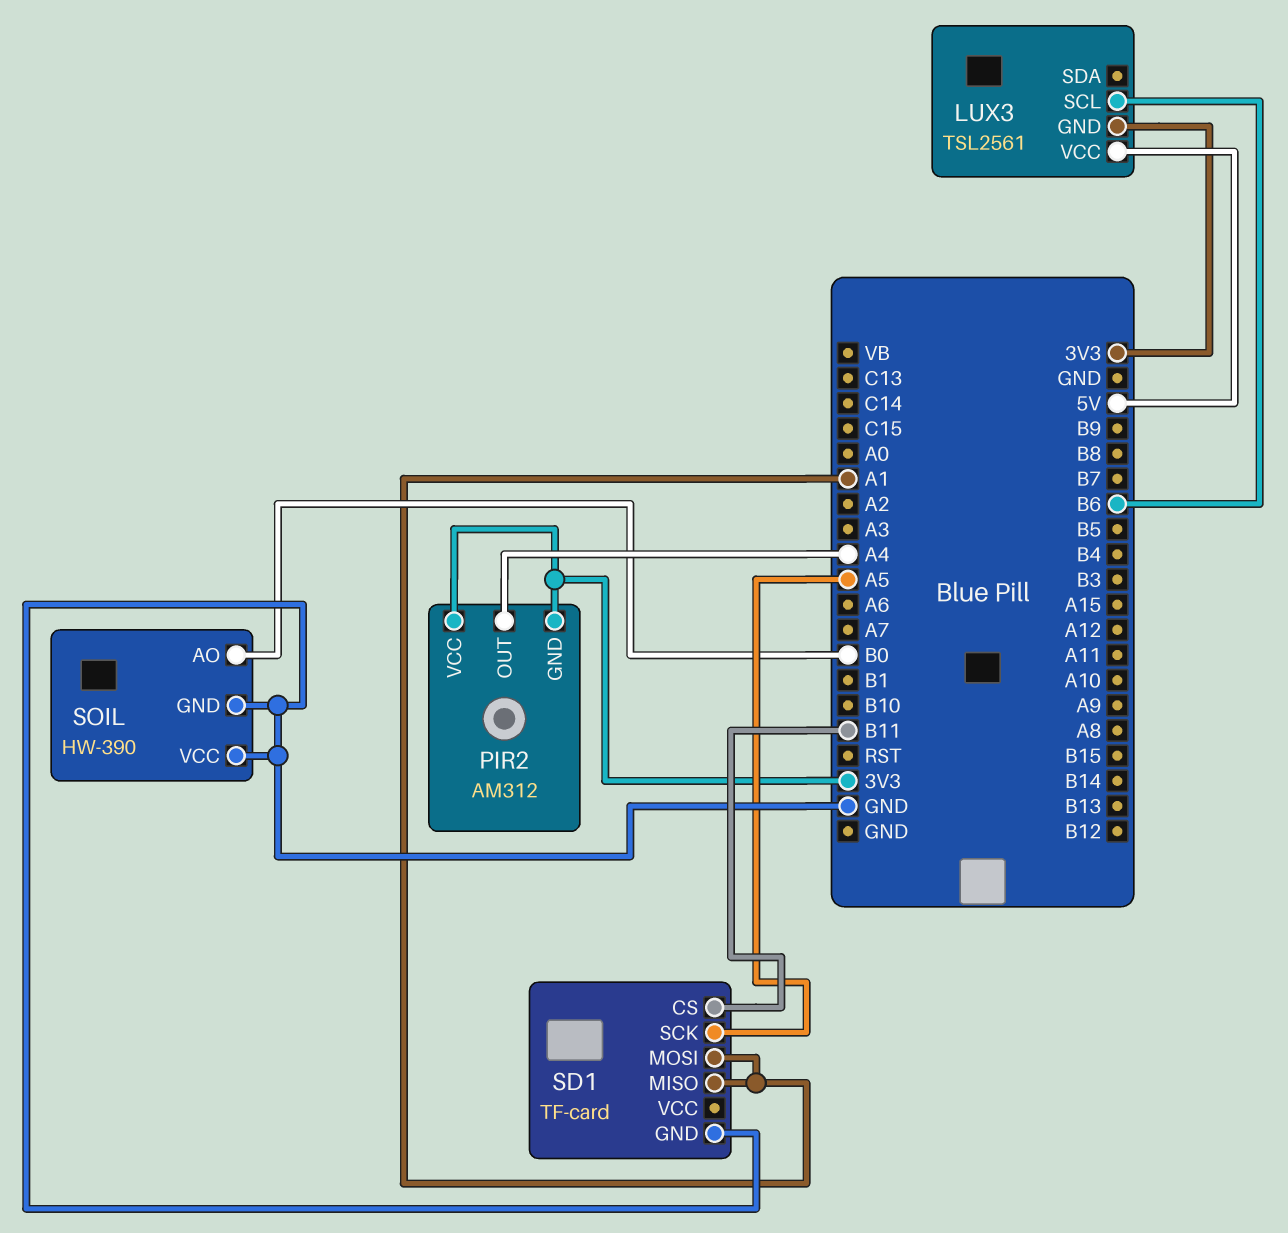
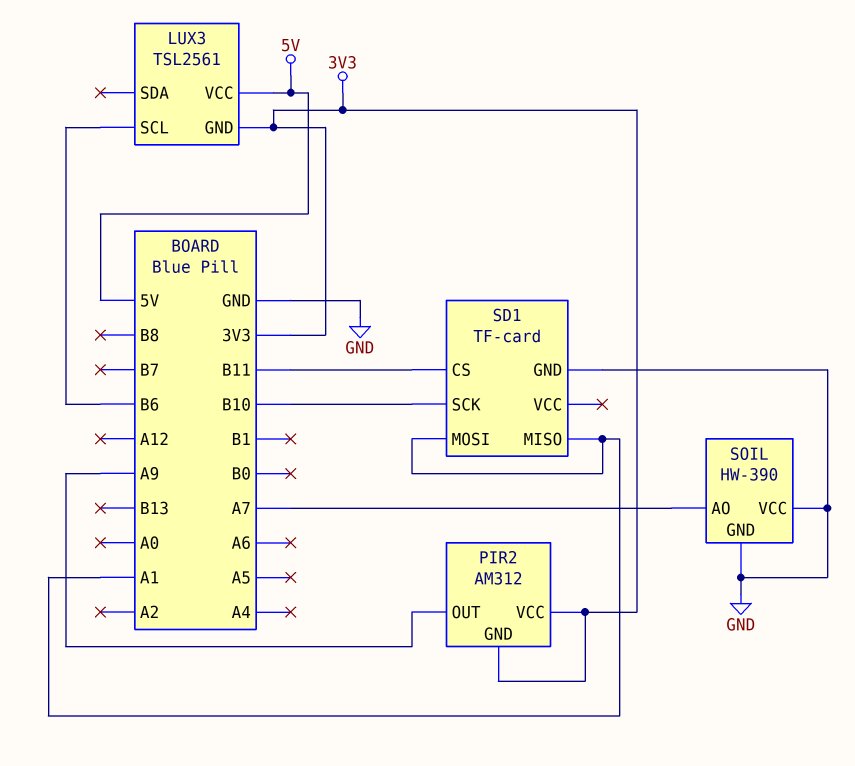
PIR2 pin OUT: A4 -> A9
SD1 pin SCK: A5 -> B10
SOIL pin AO: B0 -> A7

